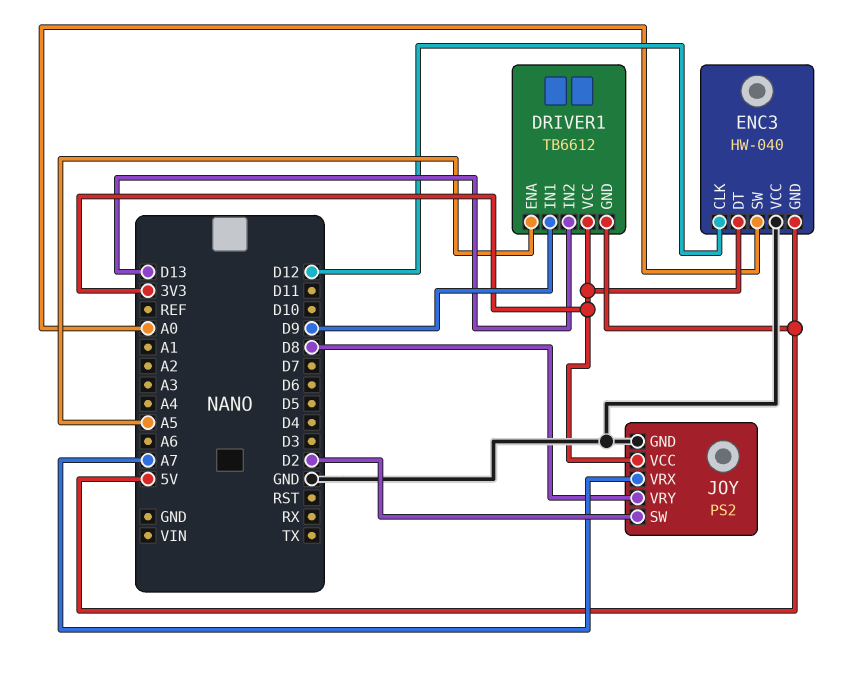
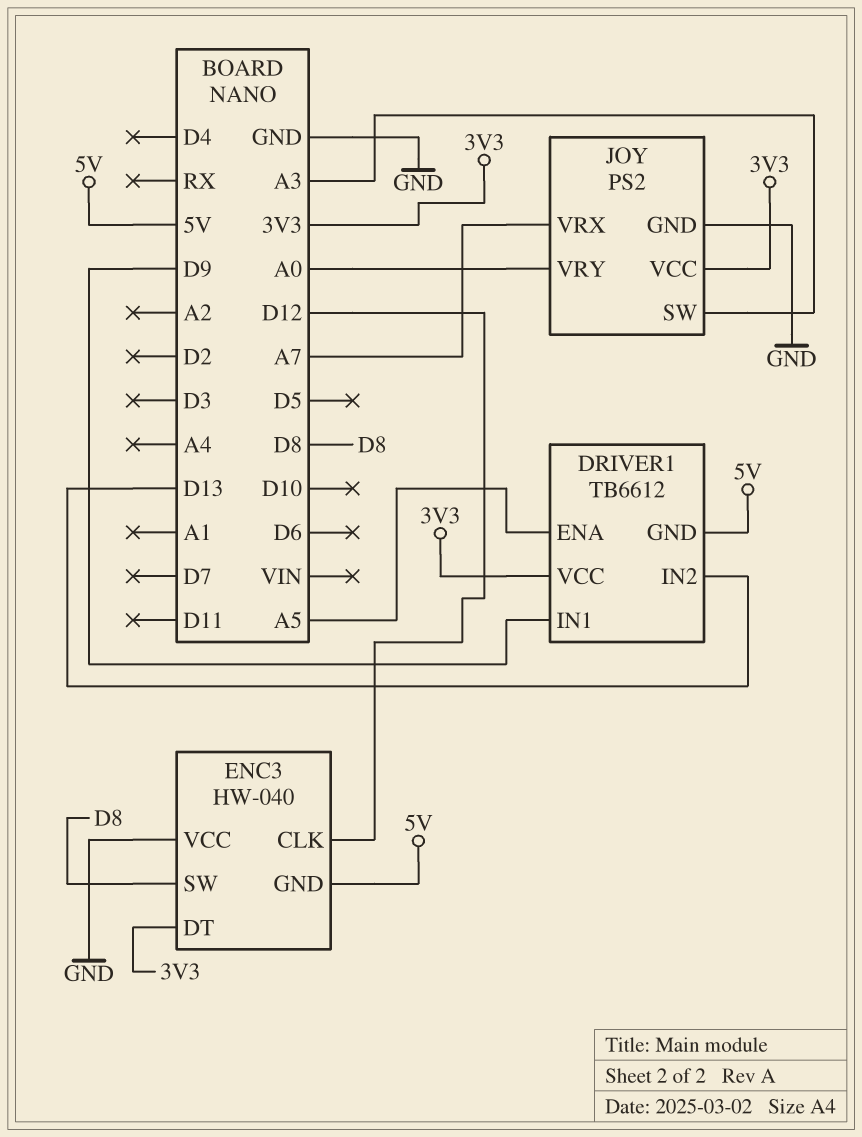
ENC3 pin SW: A0 -> D8
JOY pin SW: D2 -> A3
JOY pin VRY: D8 -> A0

